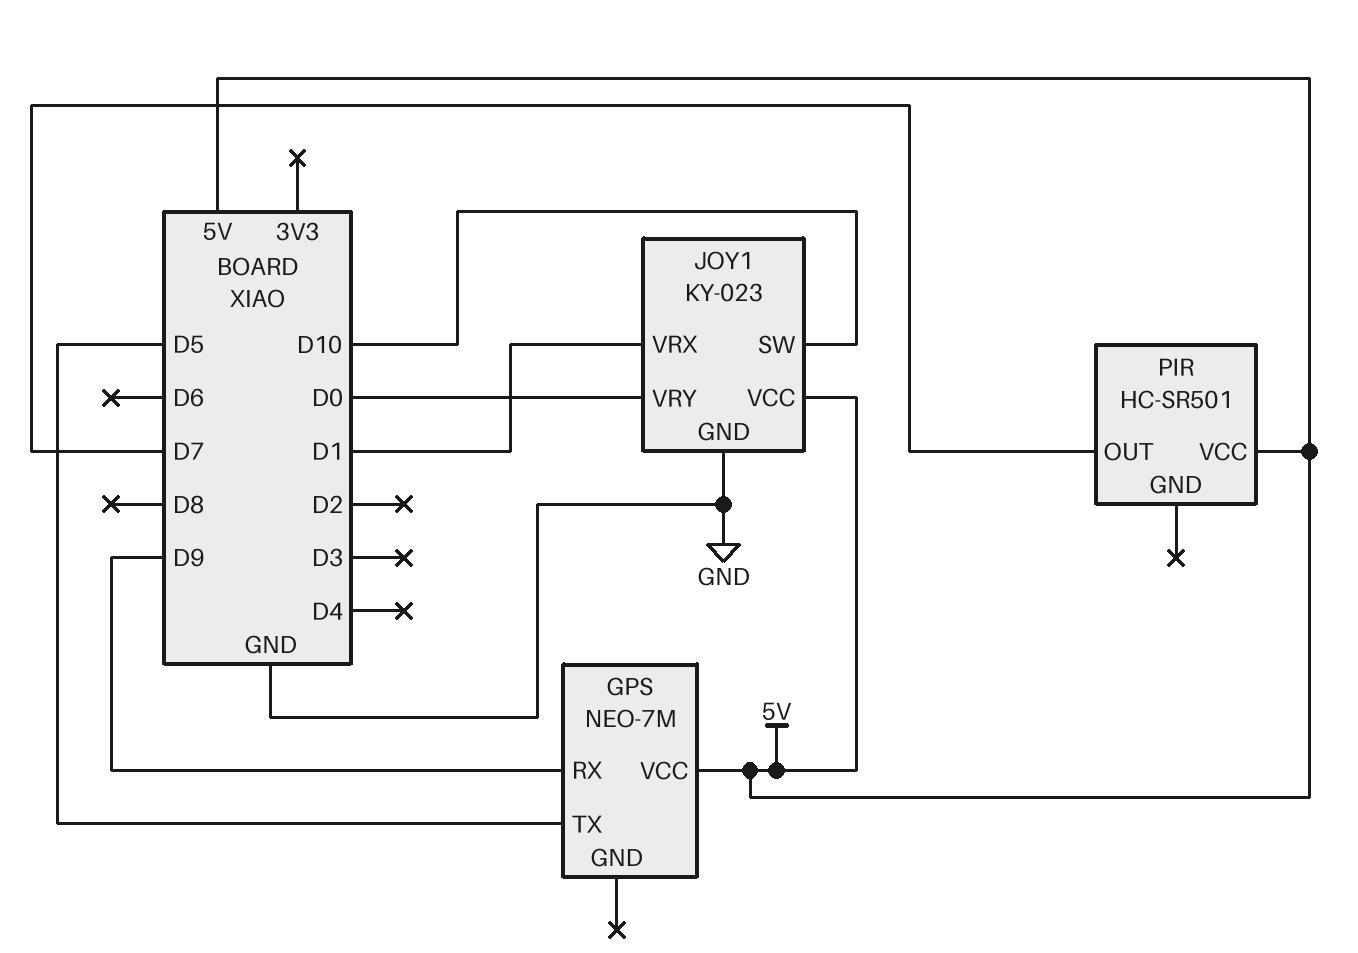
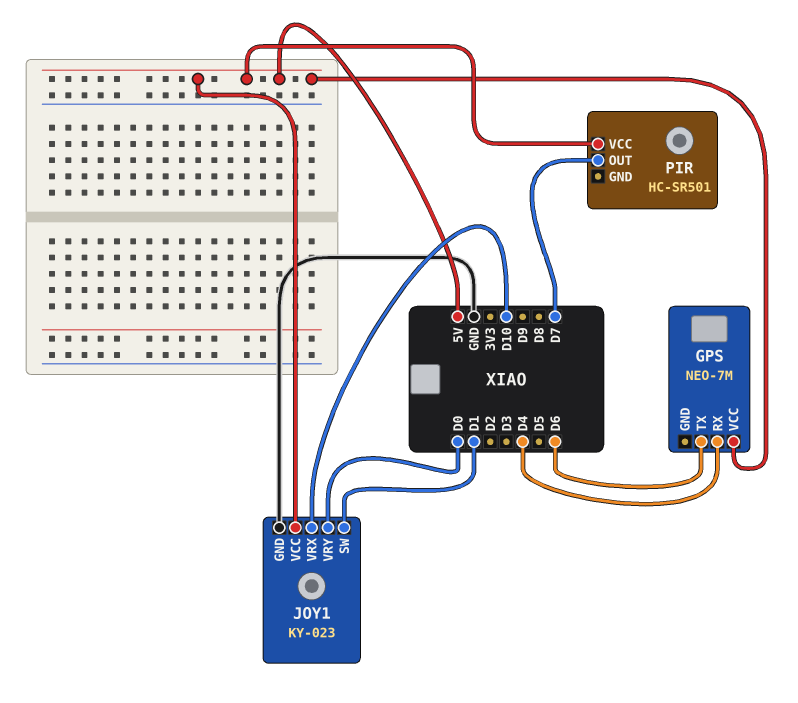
GPS pin RX: D9 -> D4
GPS pin TX: D5 -> D6
JOY1 pin SW: D10 -> D1
JOY1 pin VRX: D1 -> D10

